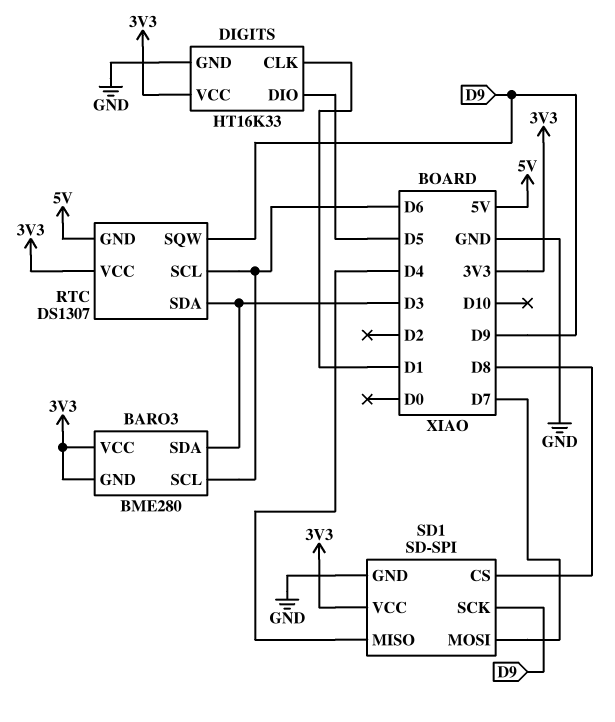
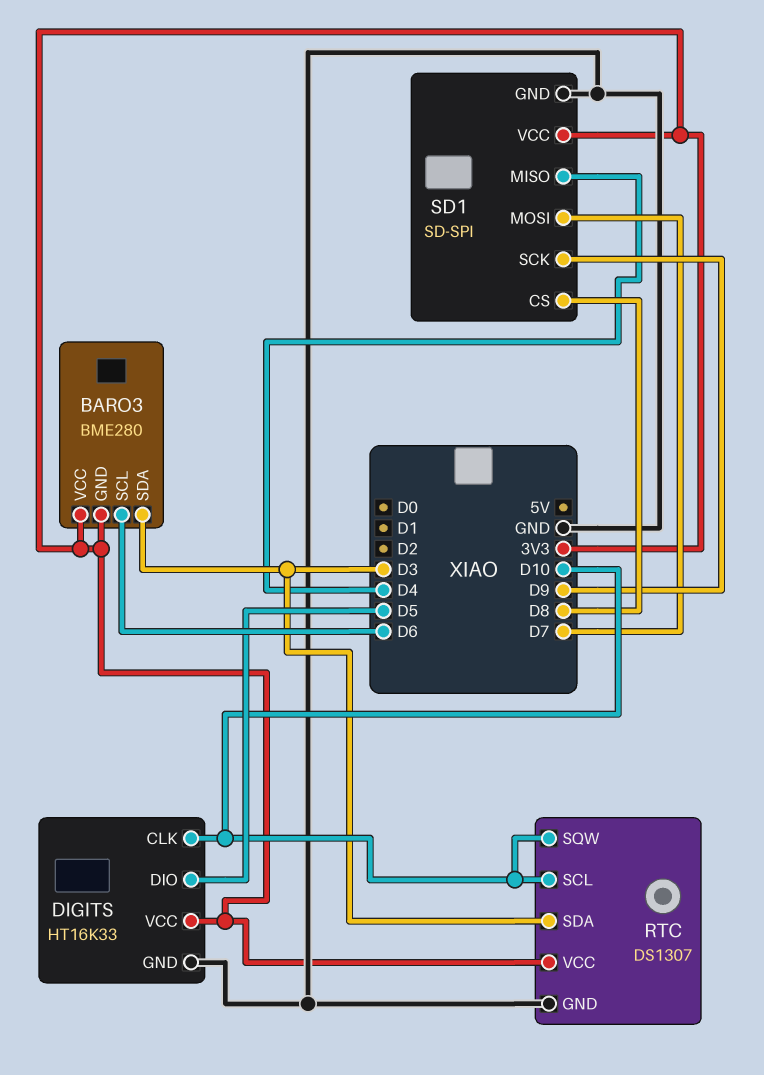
DIGITS pin CLK: D1 -> D10
RTC pin GND: 5V -> GND
RTC pin SCL: D6 -> D10
RTC pin SQW: D9 -> D10

